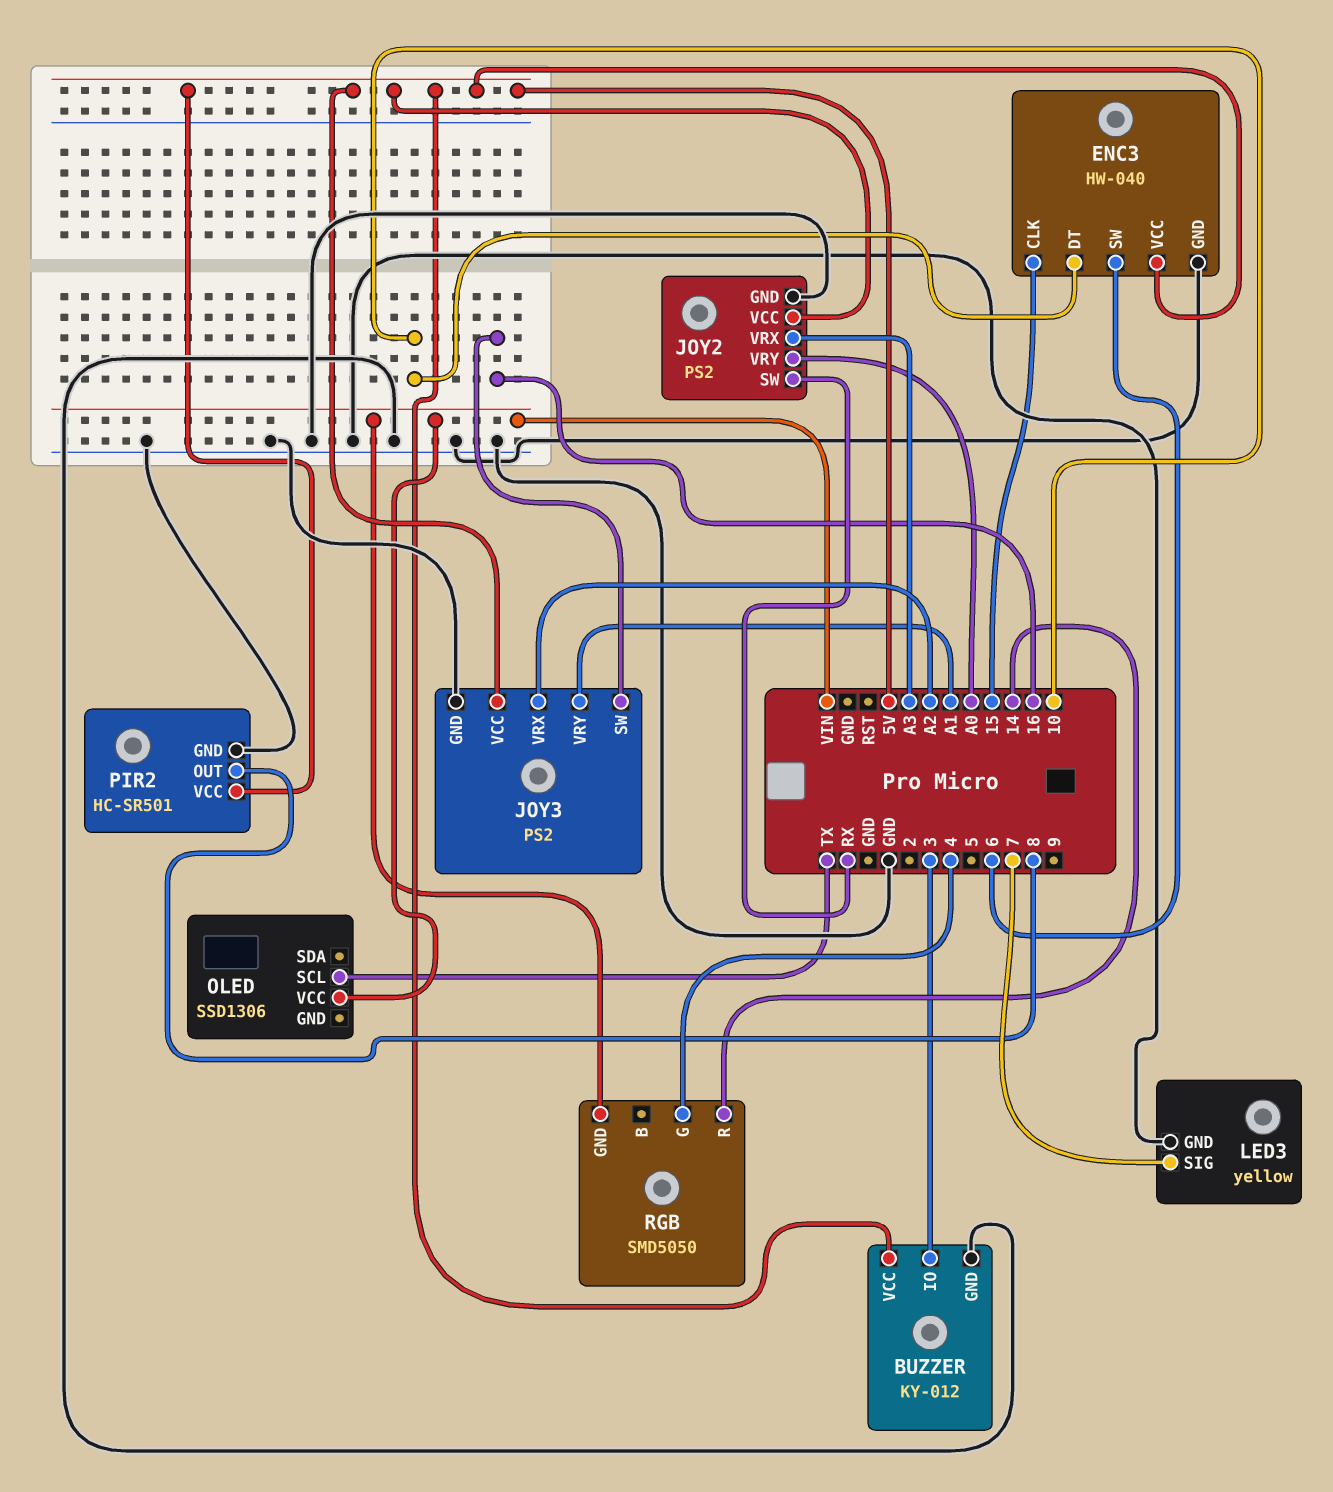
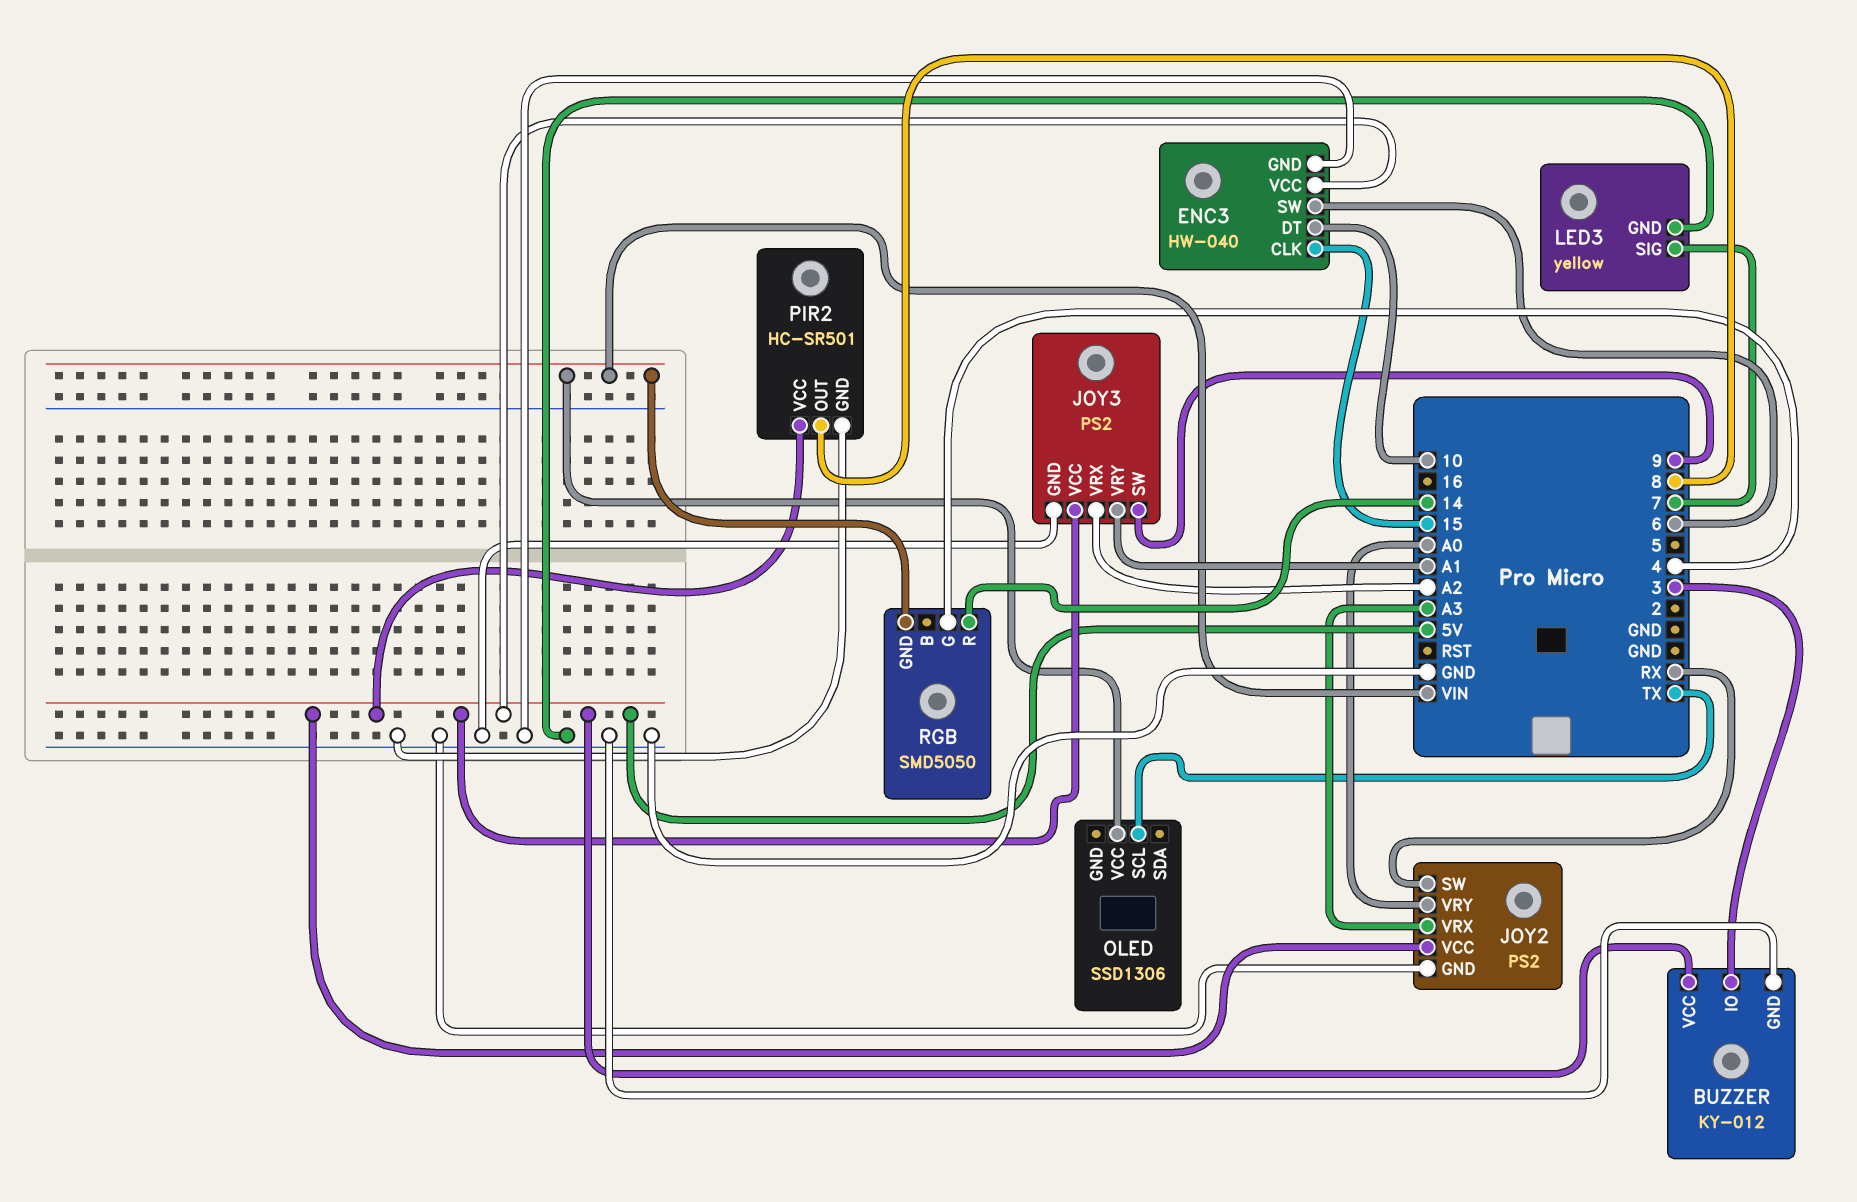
JOY3 pin SW: 16 -> 9

